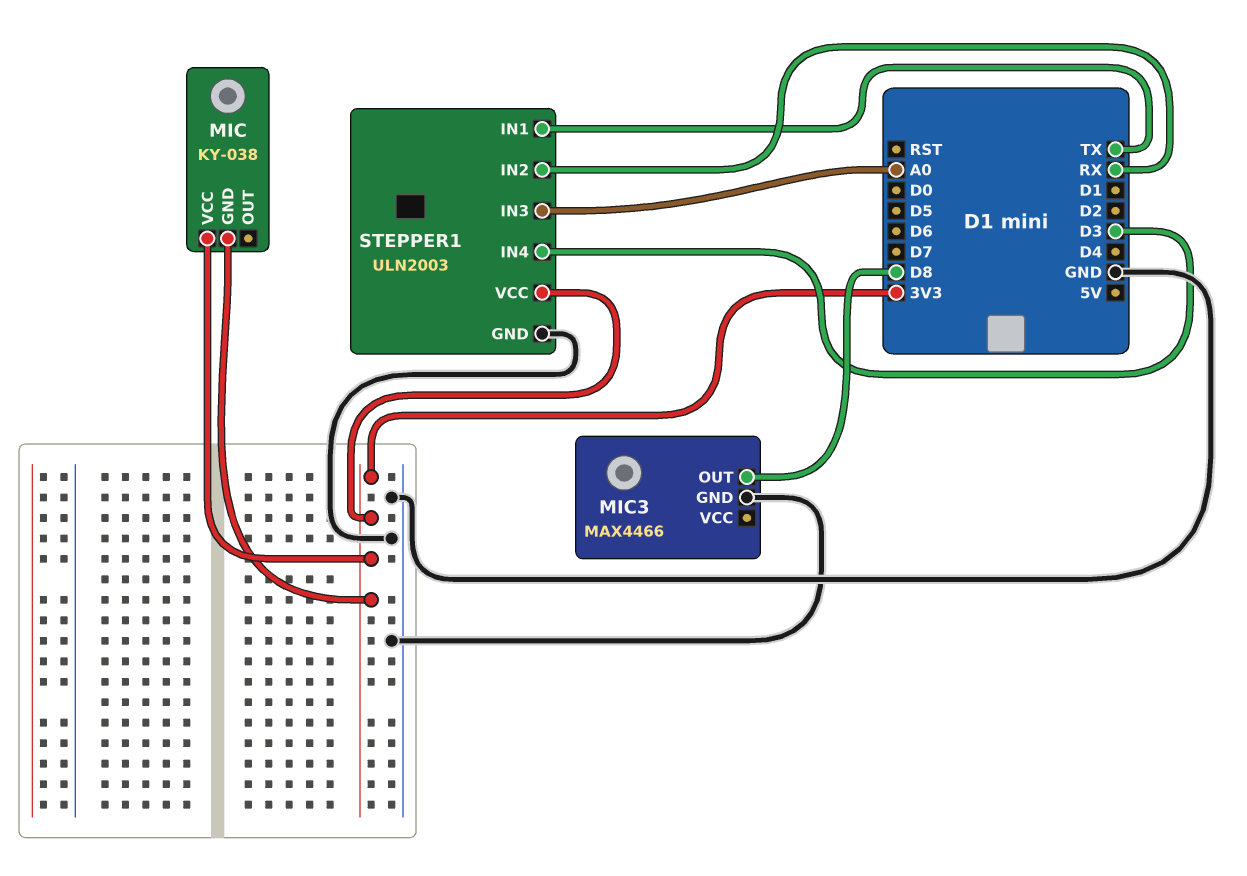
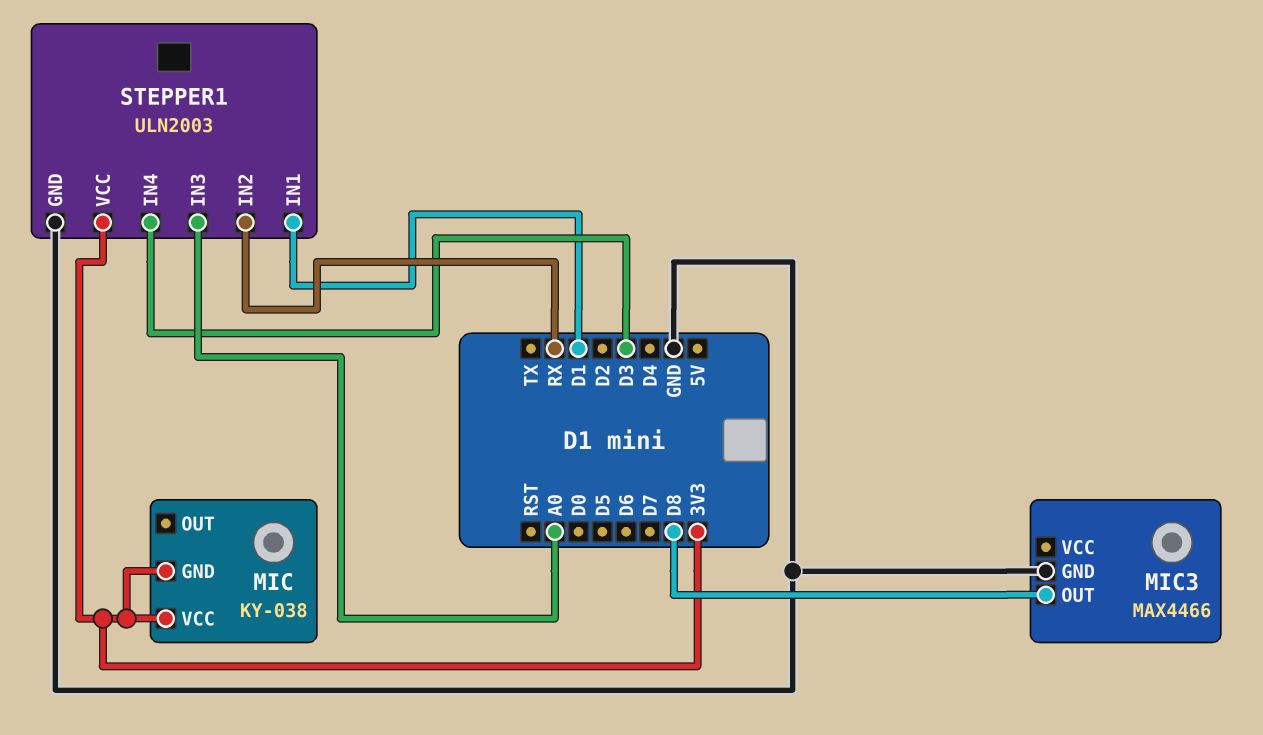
STEPPER1 pin IN1: TX -> D1

